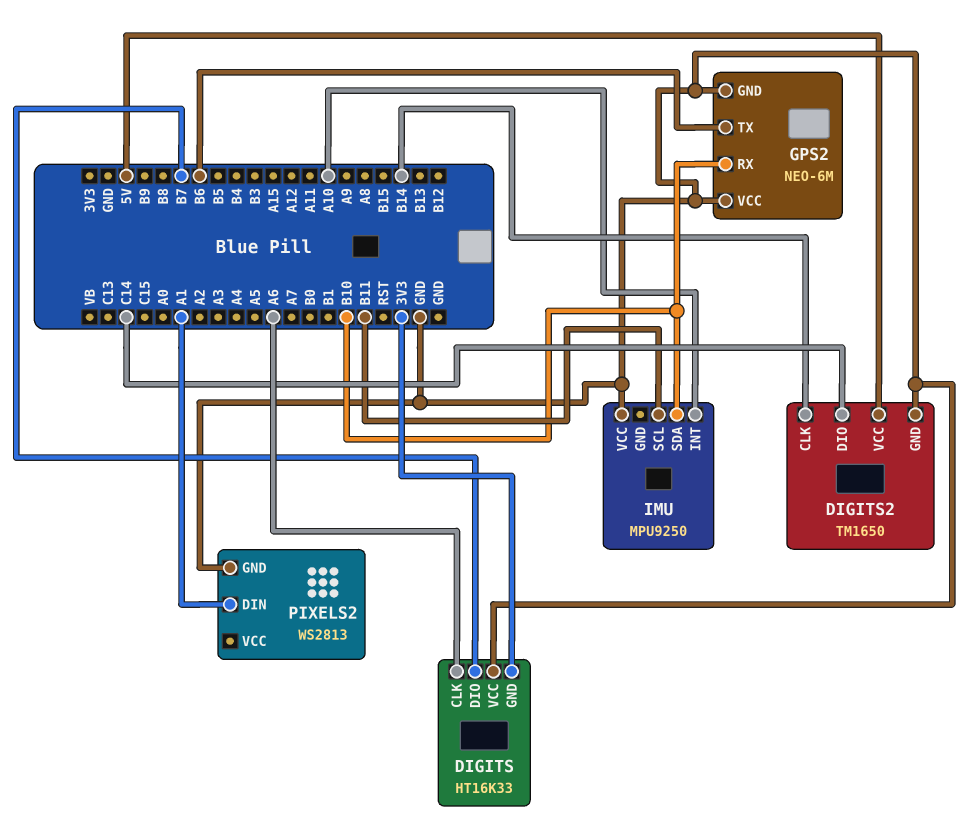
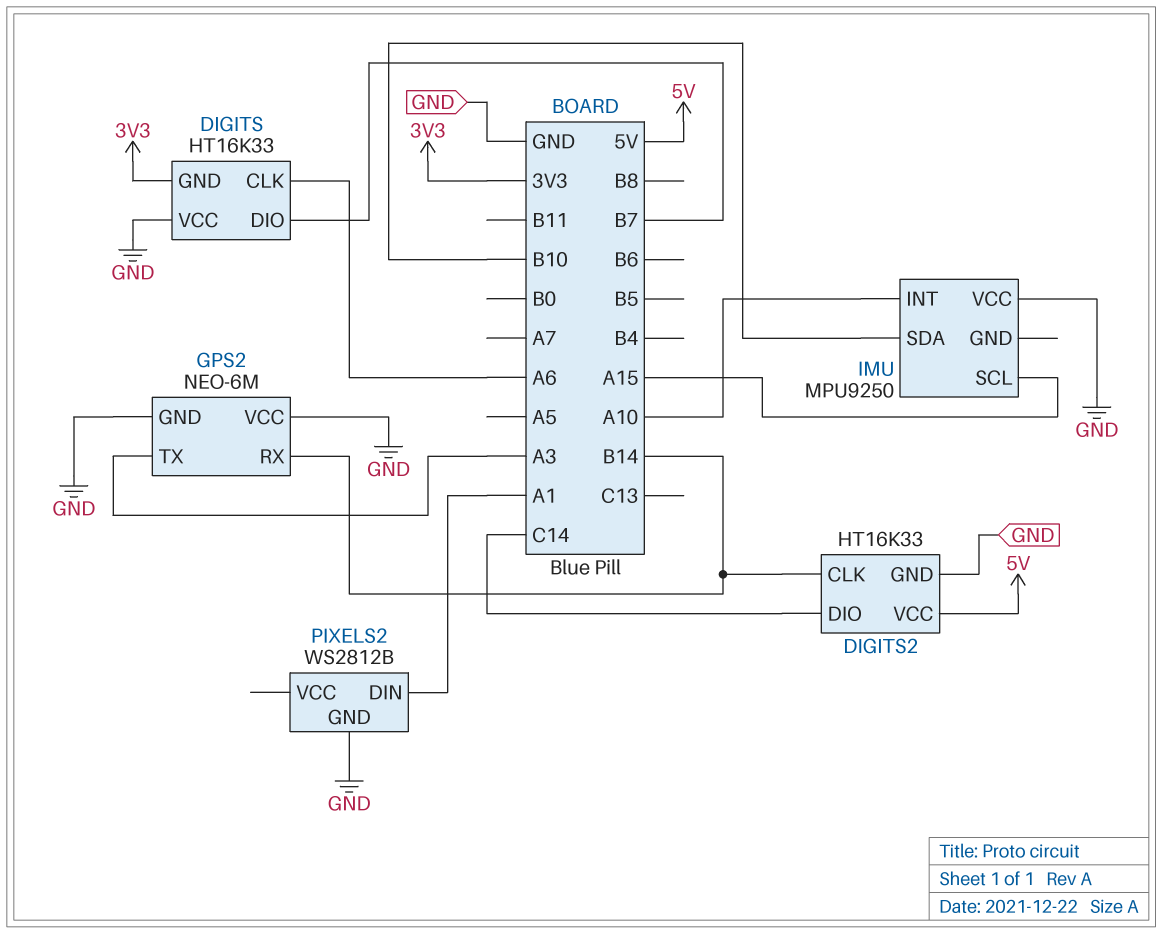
DIGITS2: TM1650 -> HT16K33
GPS2 pin RX: B10 -> B14
GPS2 pin TX: B6 -> A3
IMU pin SCL: B11 -> A15
PIXELS2: WS2813 -> WS2812B

